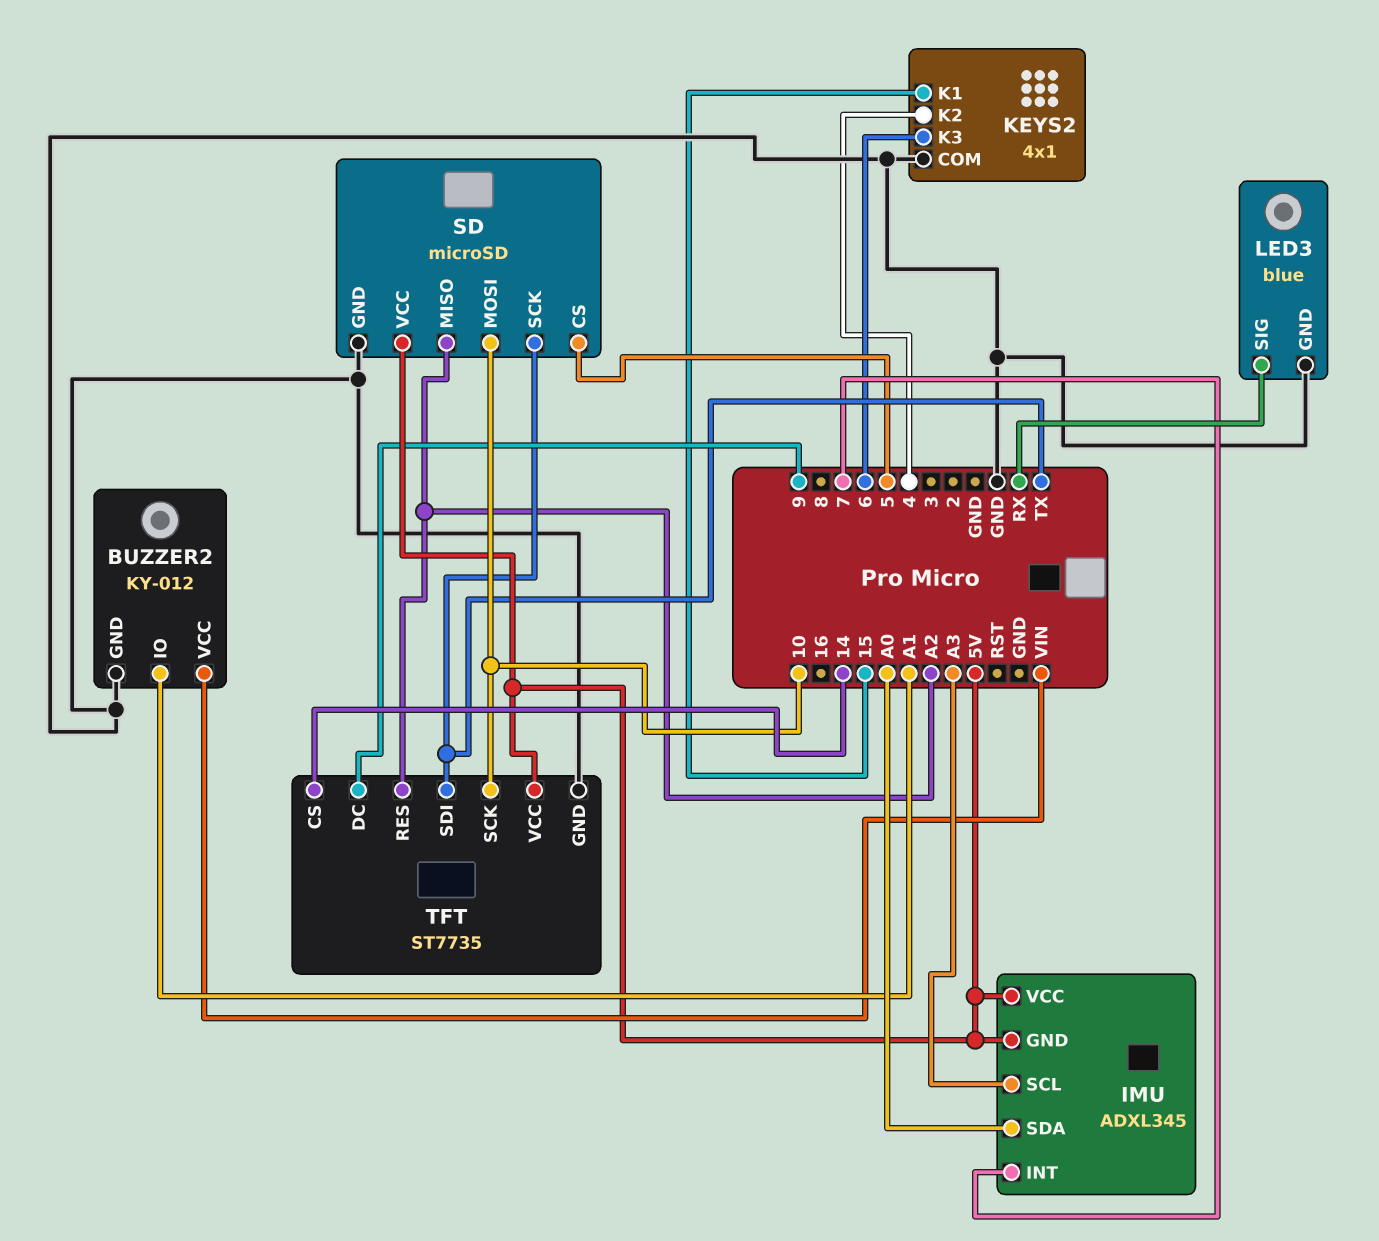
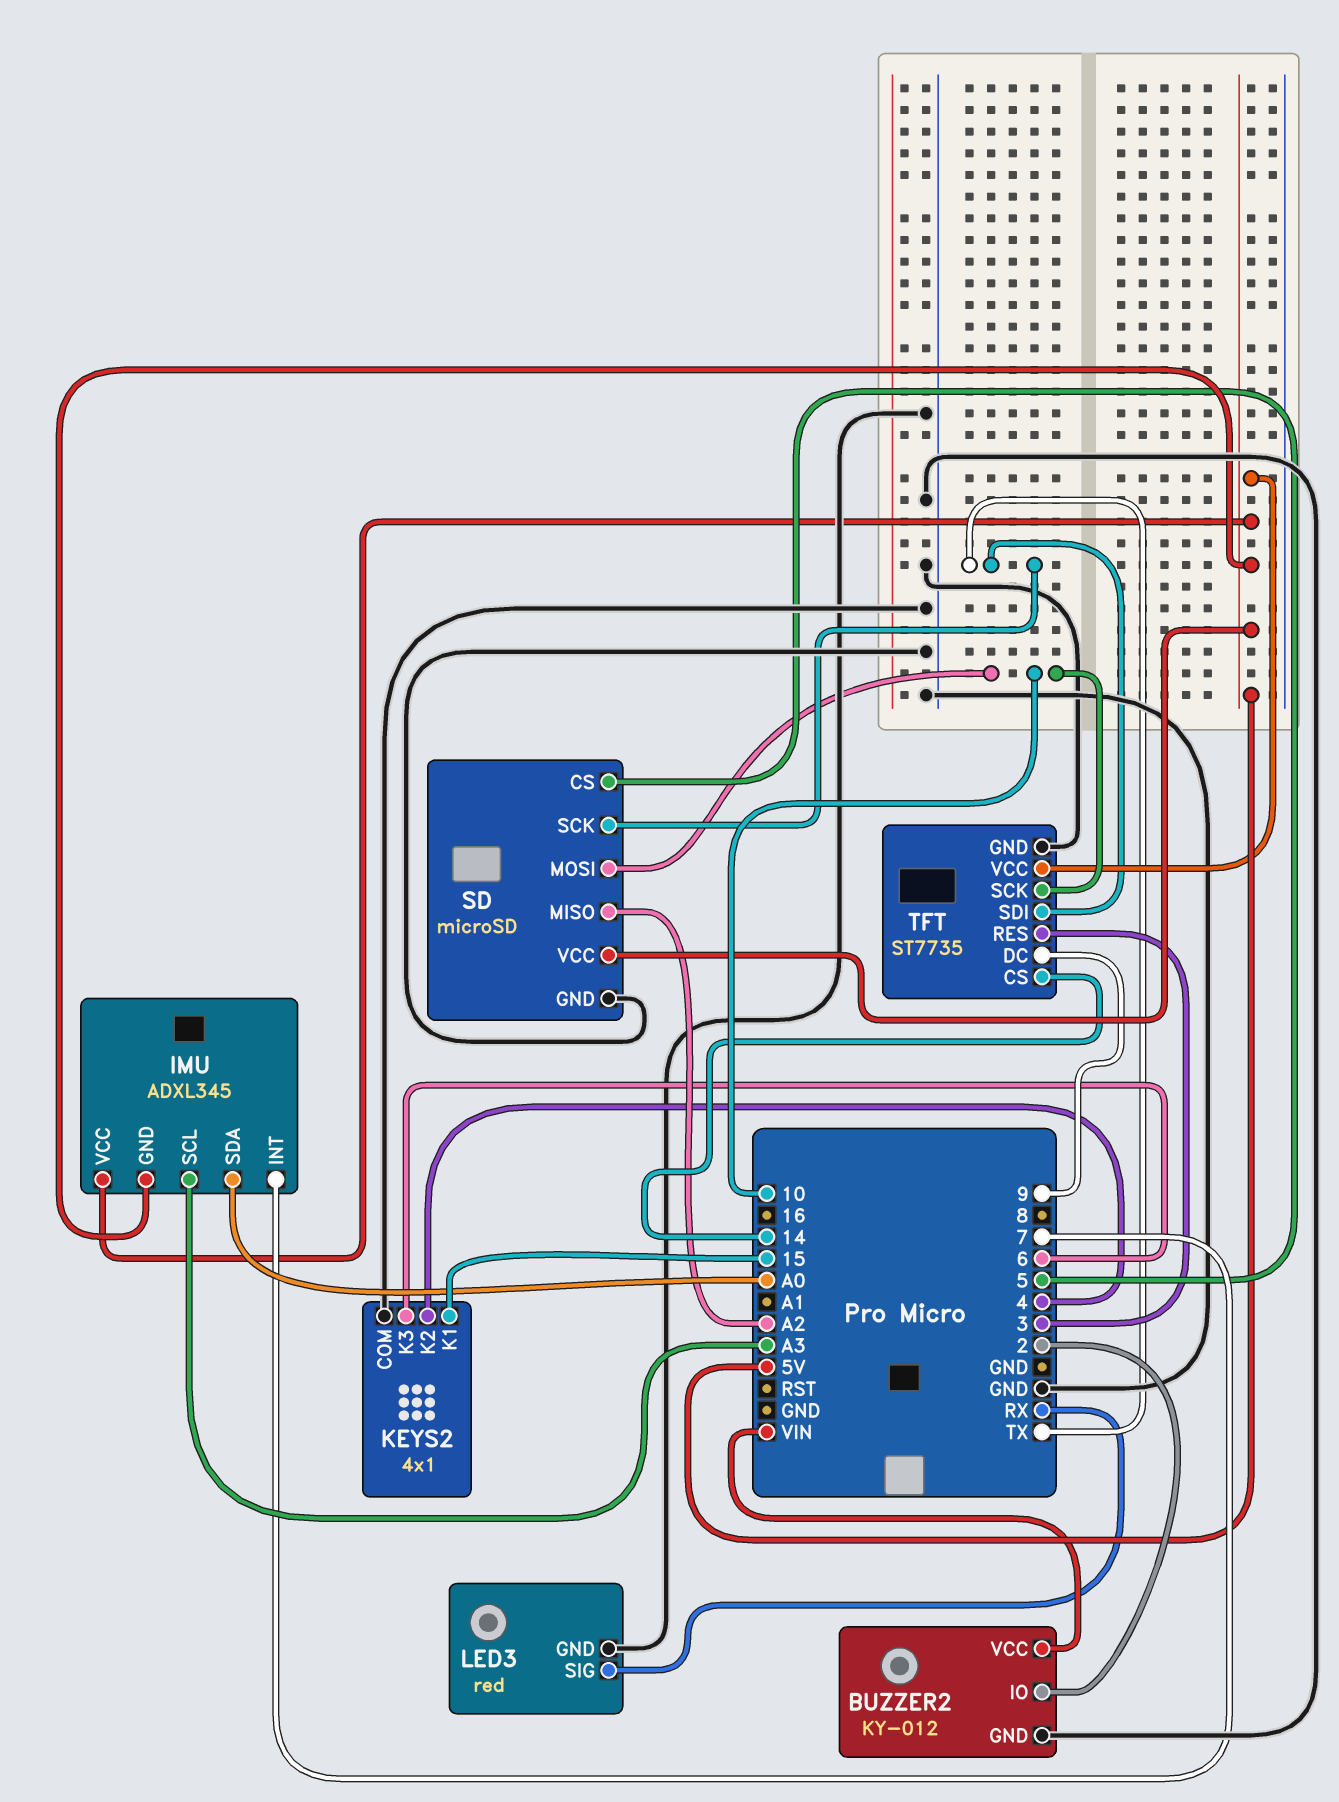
BUZZER2 pin IO: A1 -> 2
LED3: blue -> red
TFT pin RES: A2 -> 3

